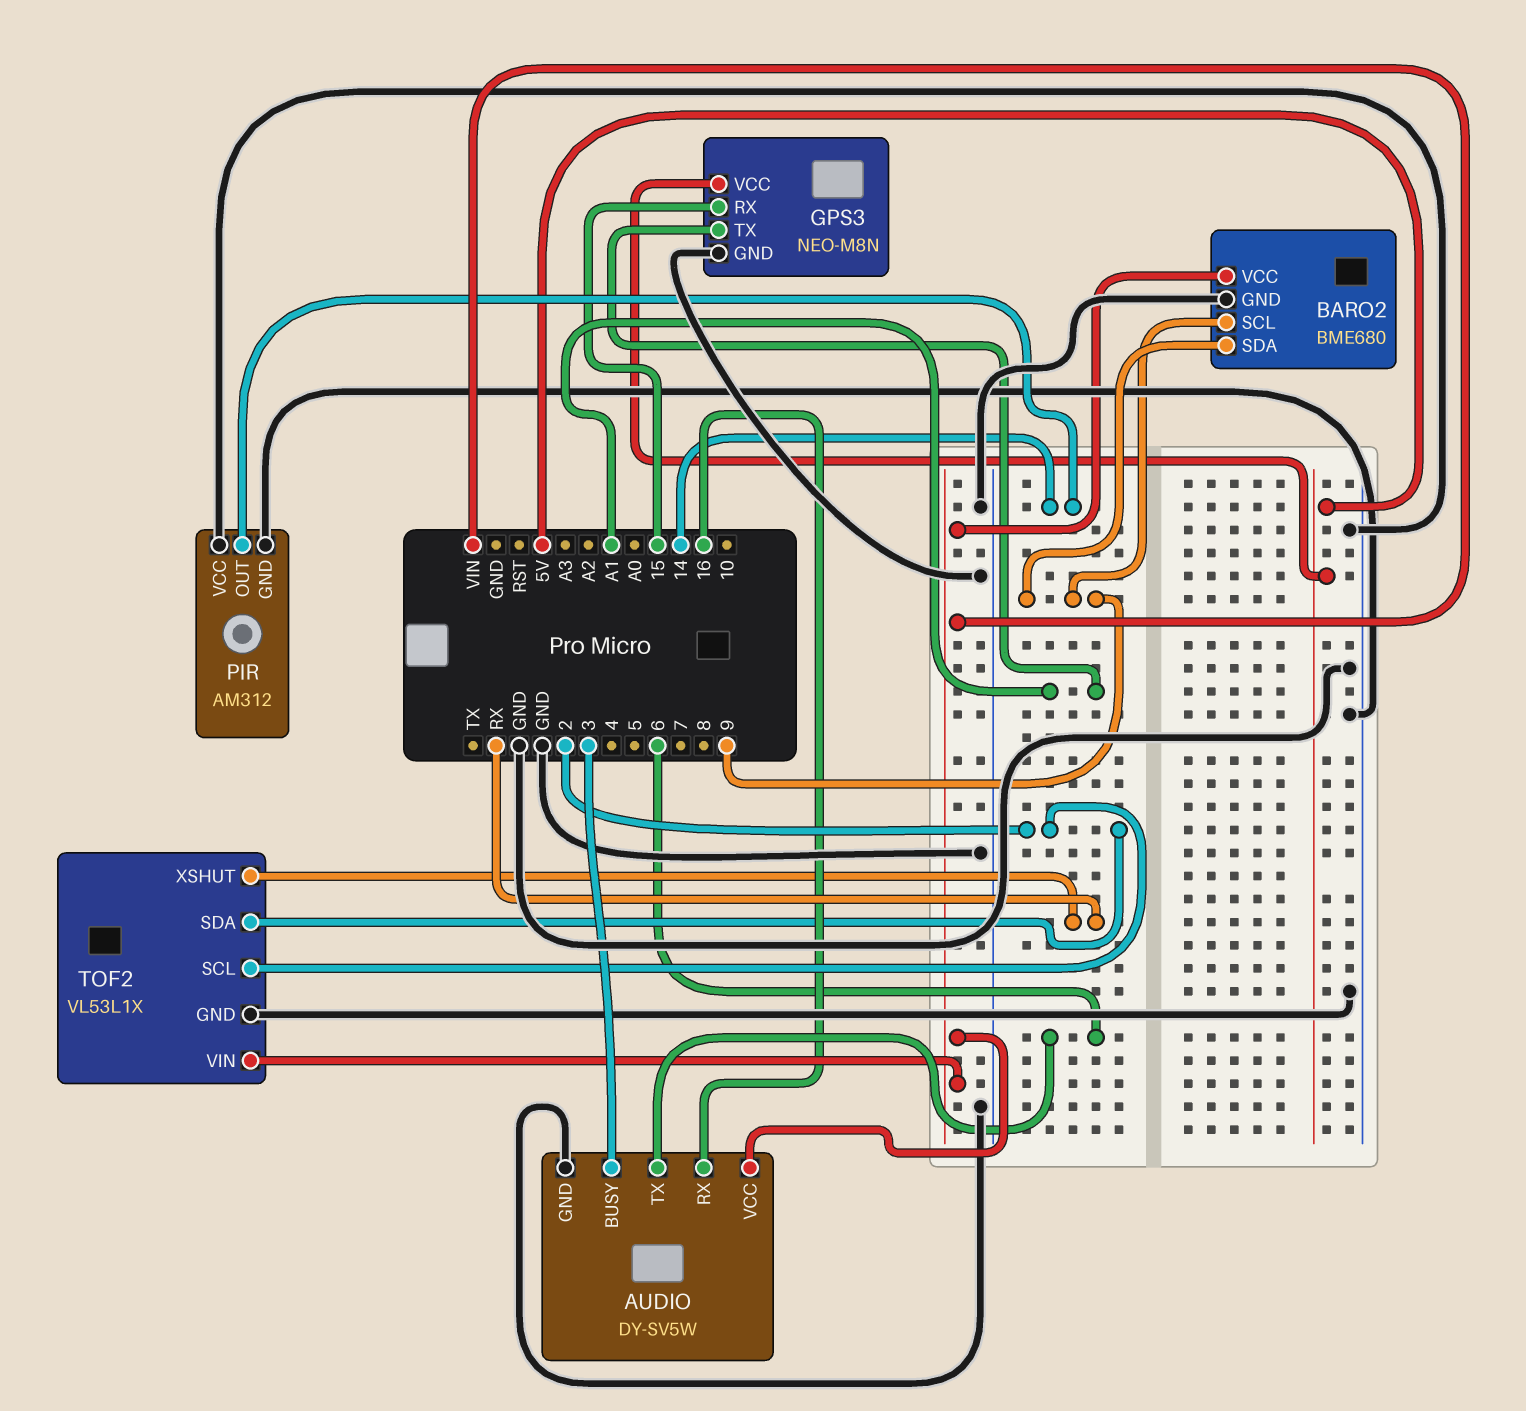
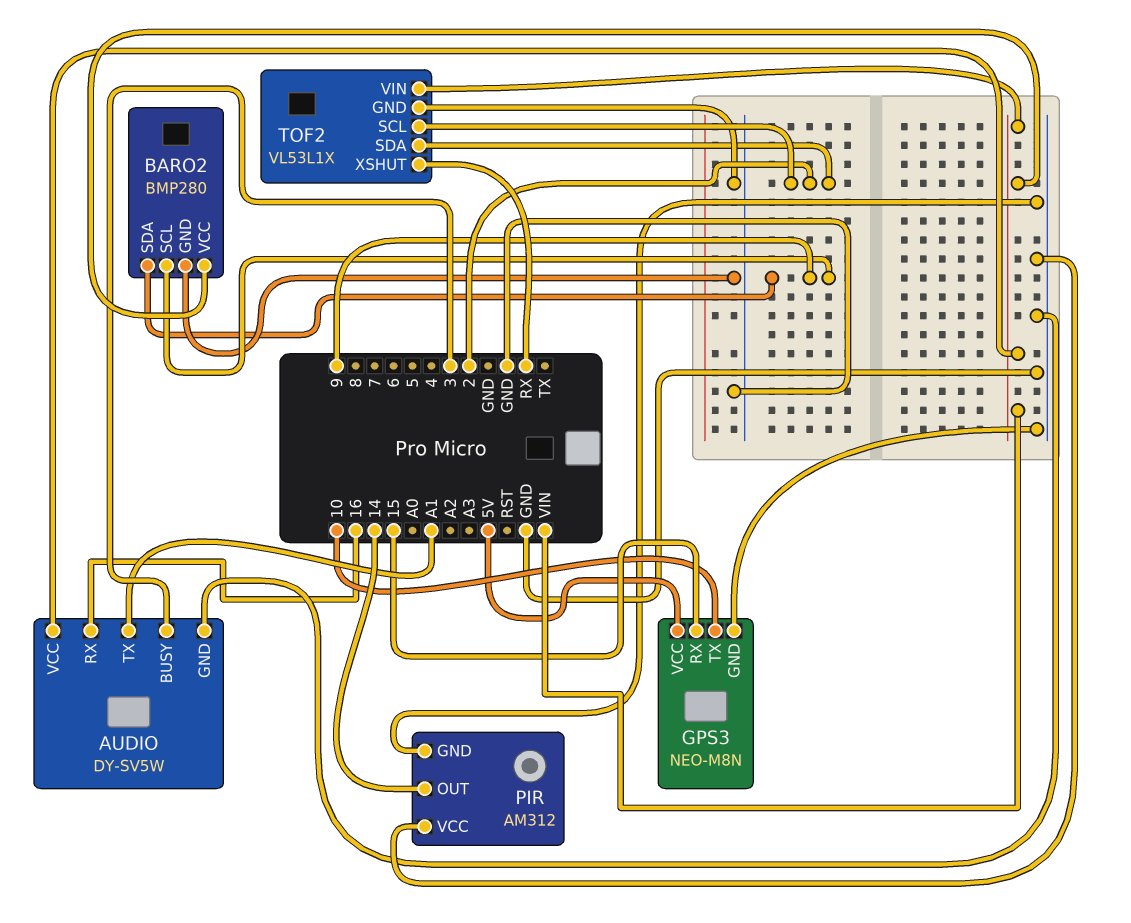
AUDIO pin TX: 6 -> A1
BARO2: BME680 -> BMP280
GPS3 pin TX: A1 -> 10

